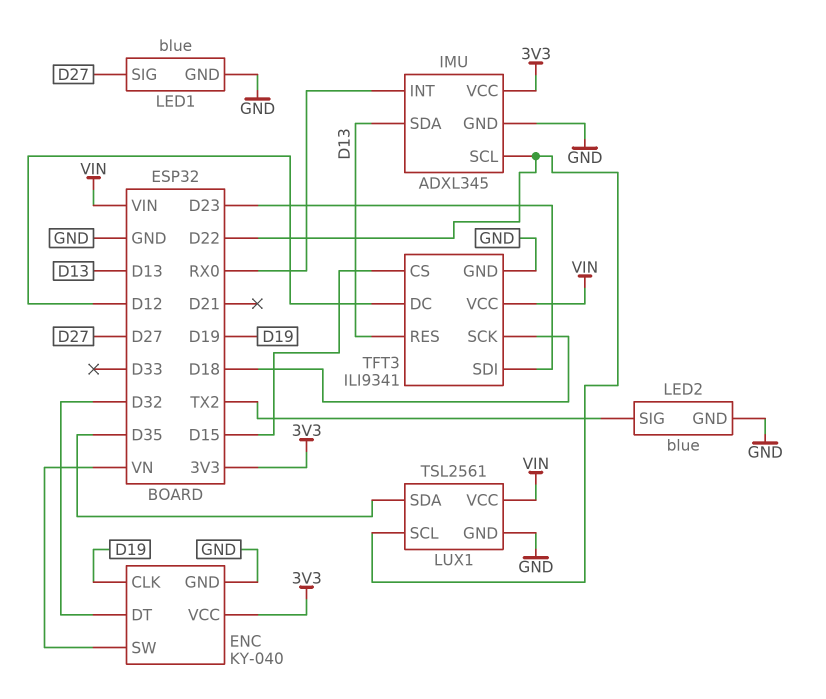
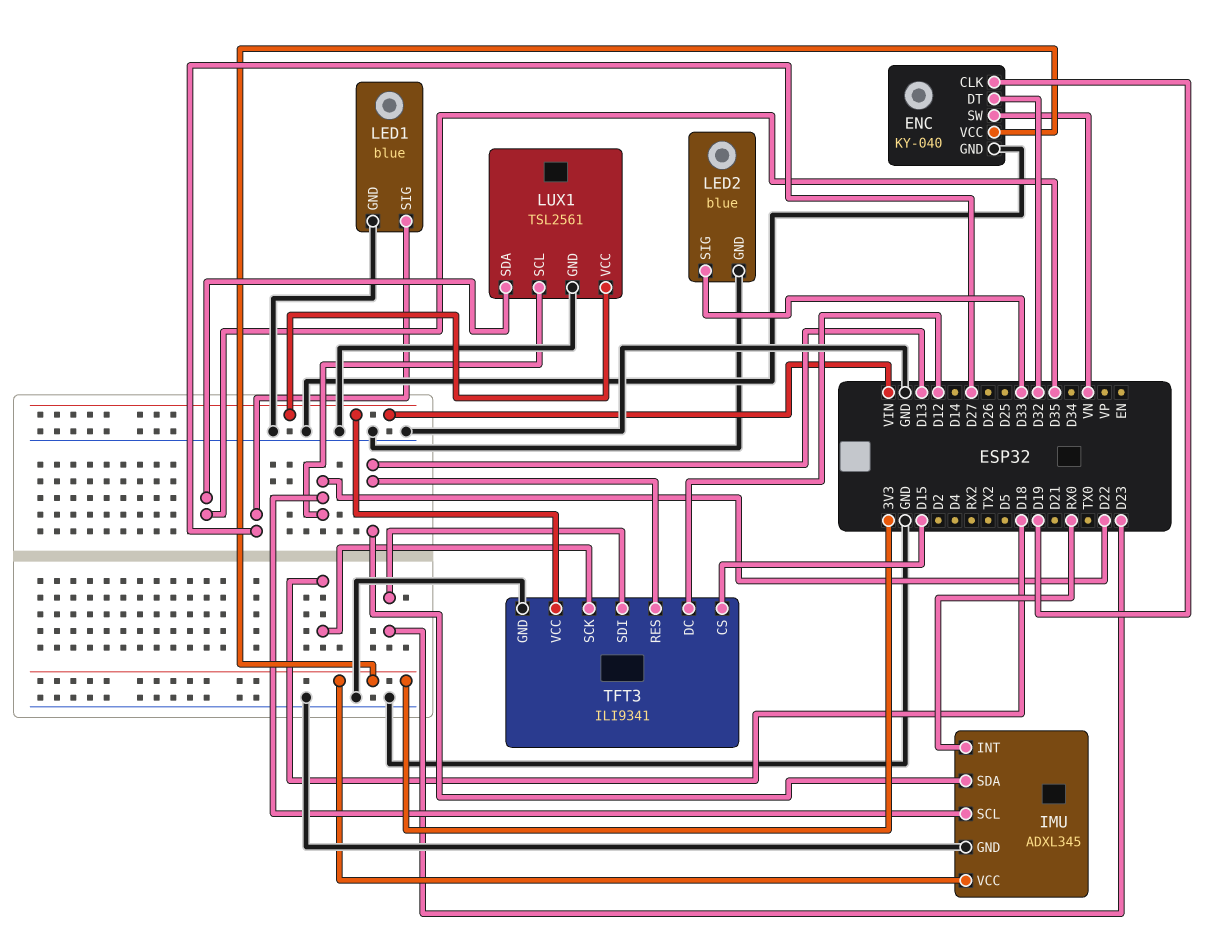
LED2 pin SIG: TX2 -> D33

